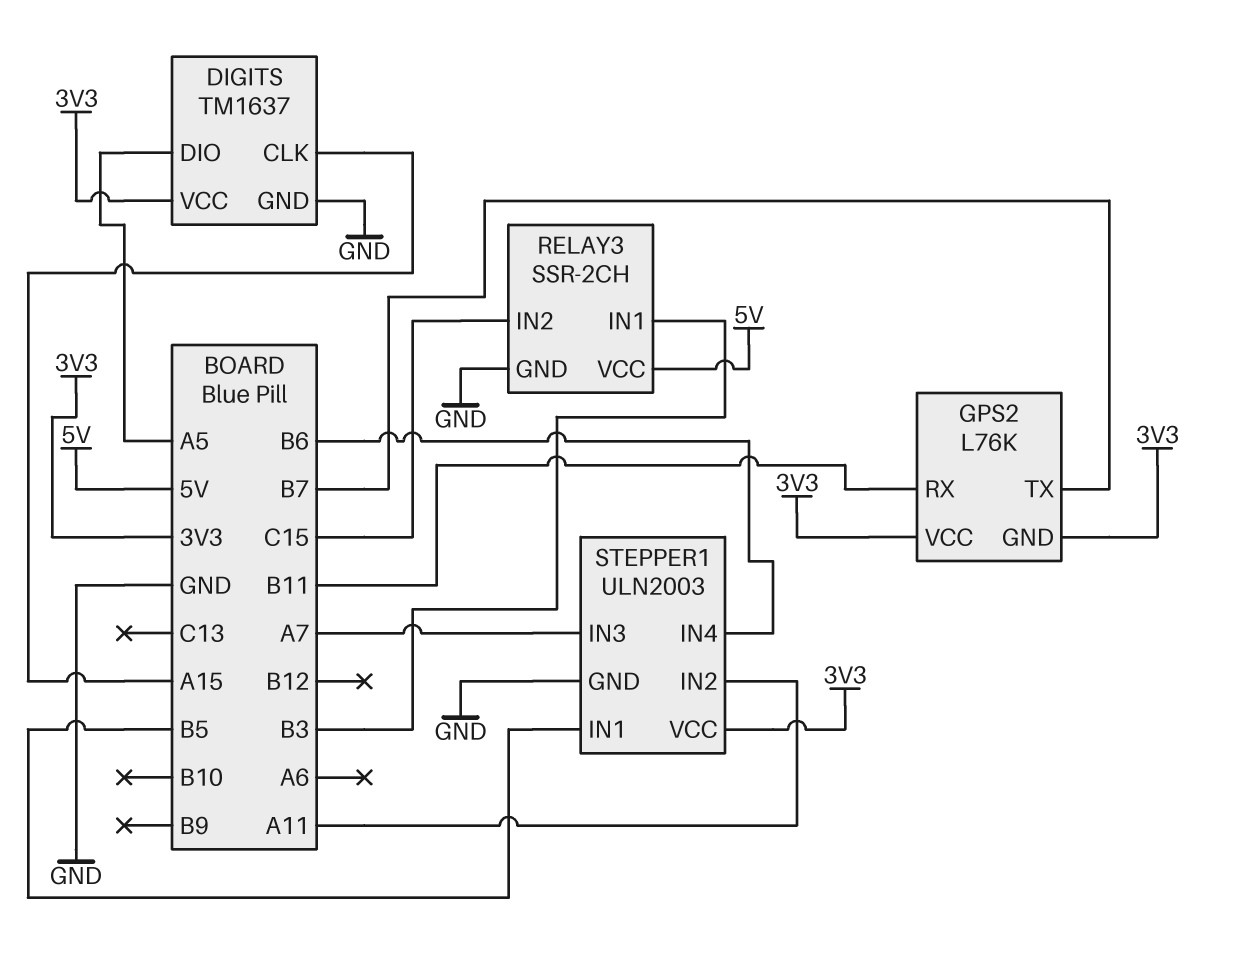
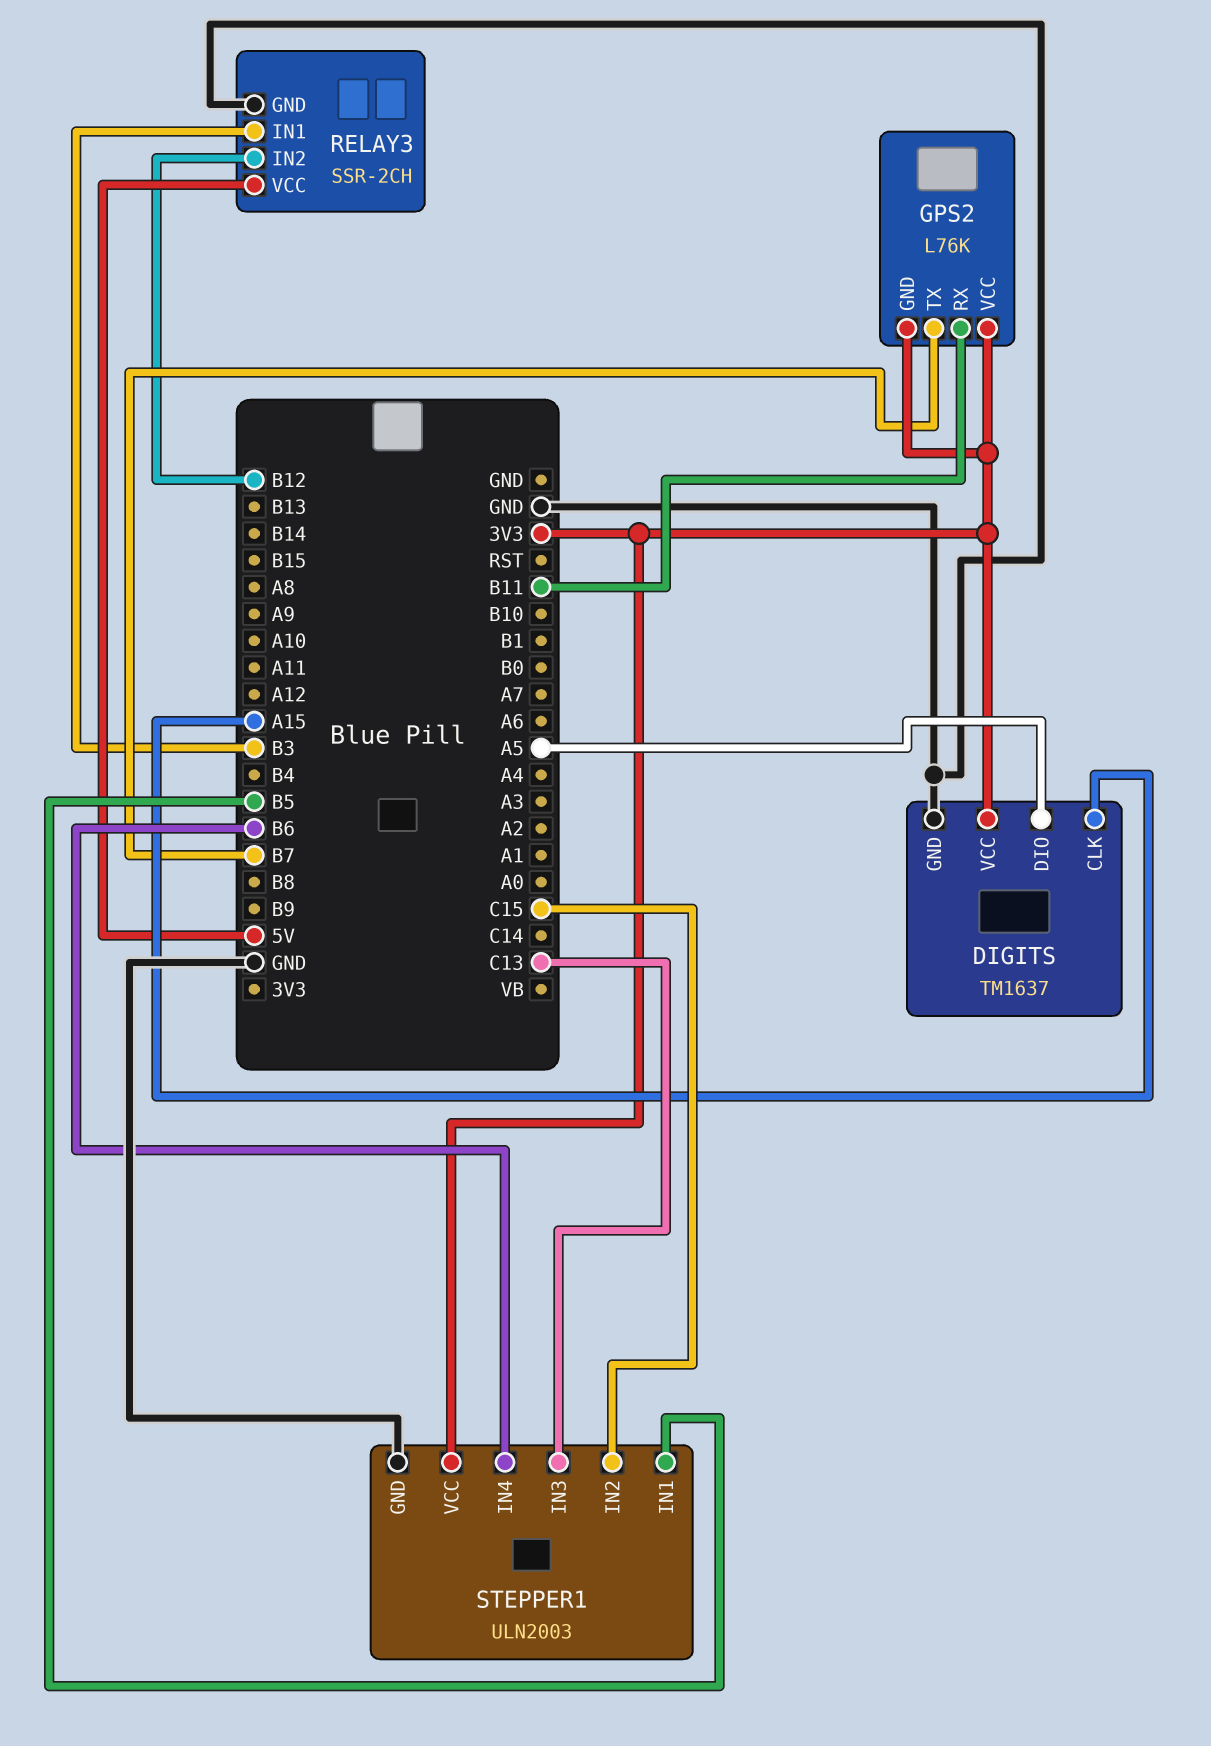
RELAY3 pin IN2: C15 -> B12
STEPPER1 pin IN2: A11 -> C15
STEPPER1 pin IN3: A7 -> C13

